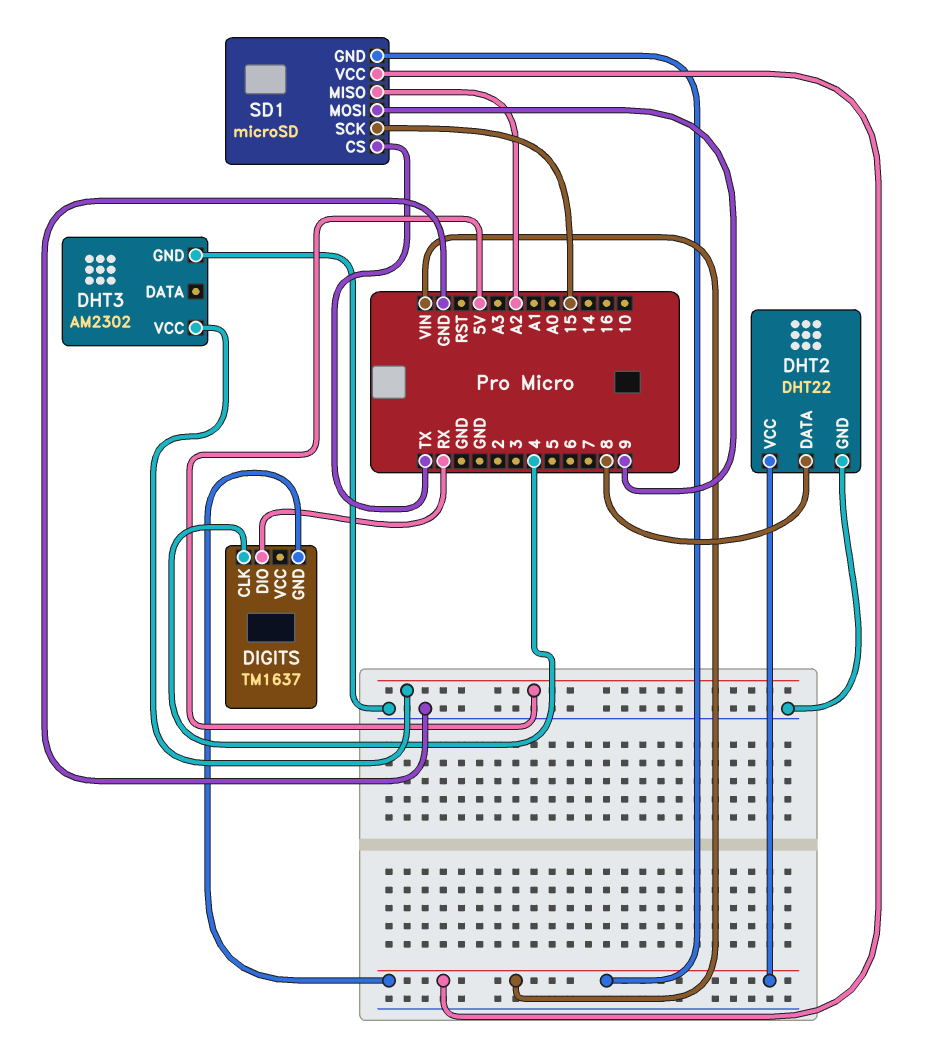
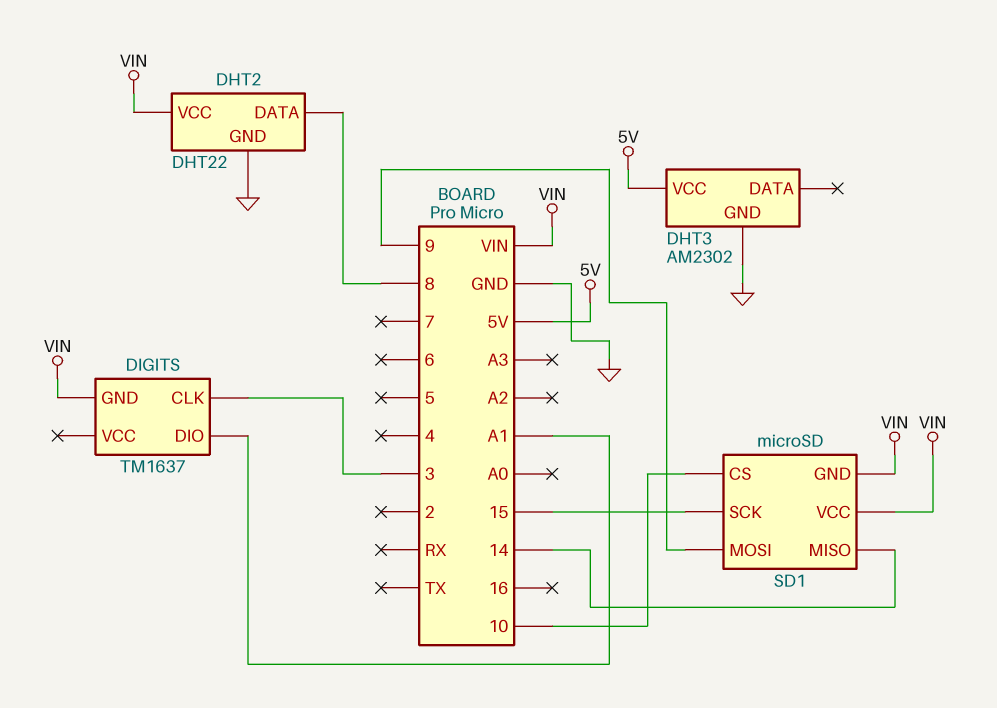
DIGITS pin CLK: 4 -> 3
DIGITS pin DIO: RX -> A1
SD1 pin CS: TX -> 10
SD1 pin MISO: A2 -> 14

